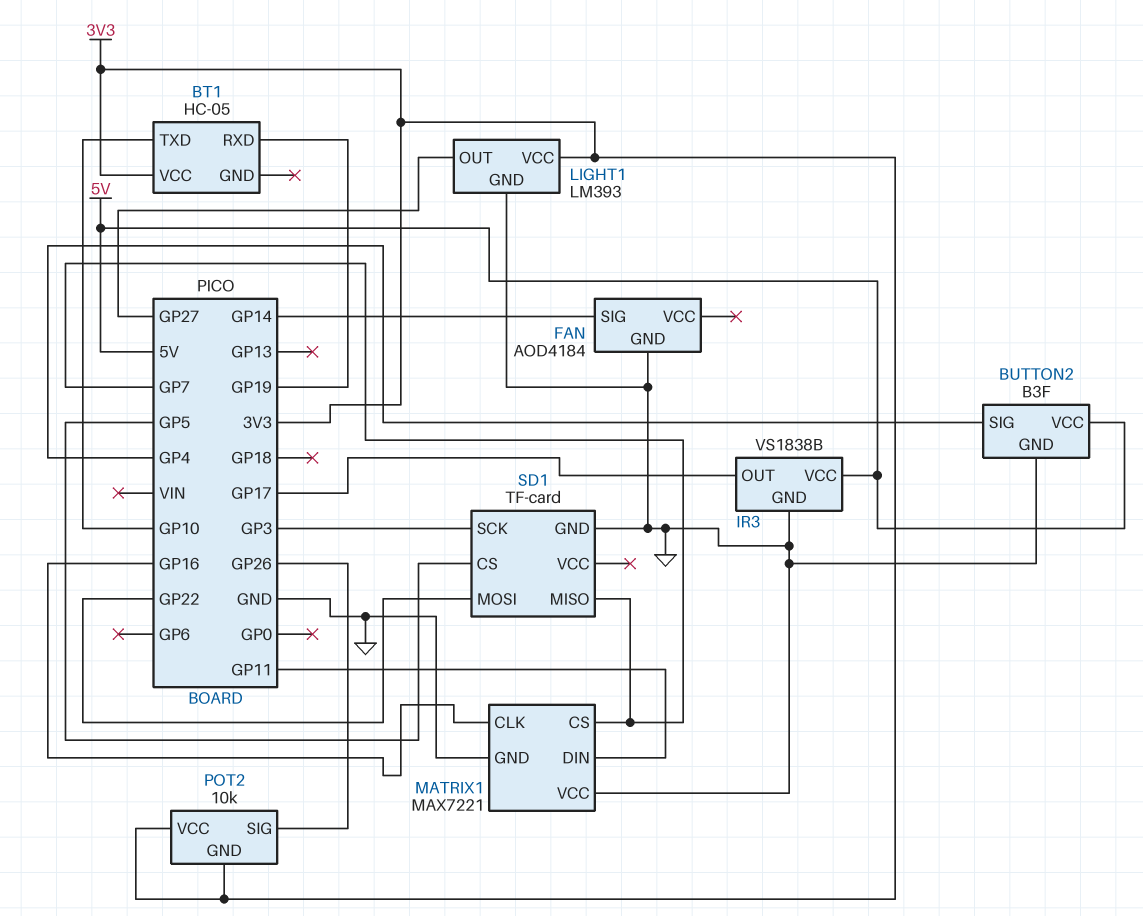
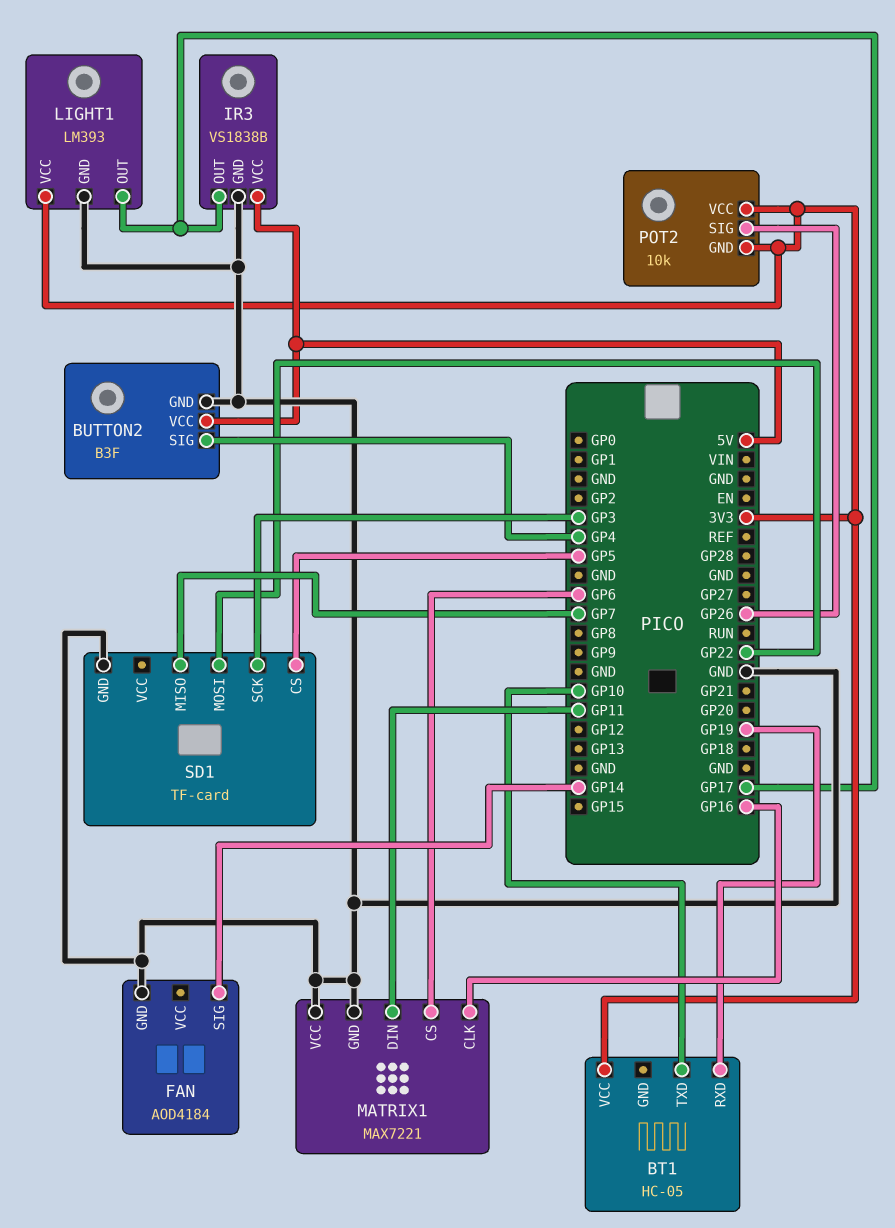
LIGHT1 pin OUT: GP27 -> GP17
MATRIX1 pin CS: GP7 -> GP6

